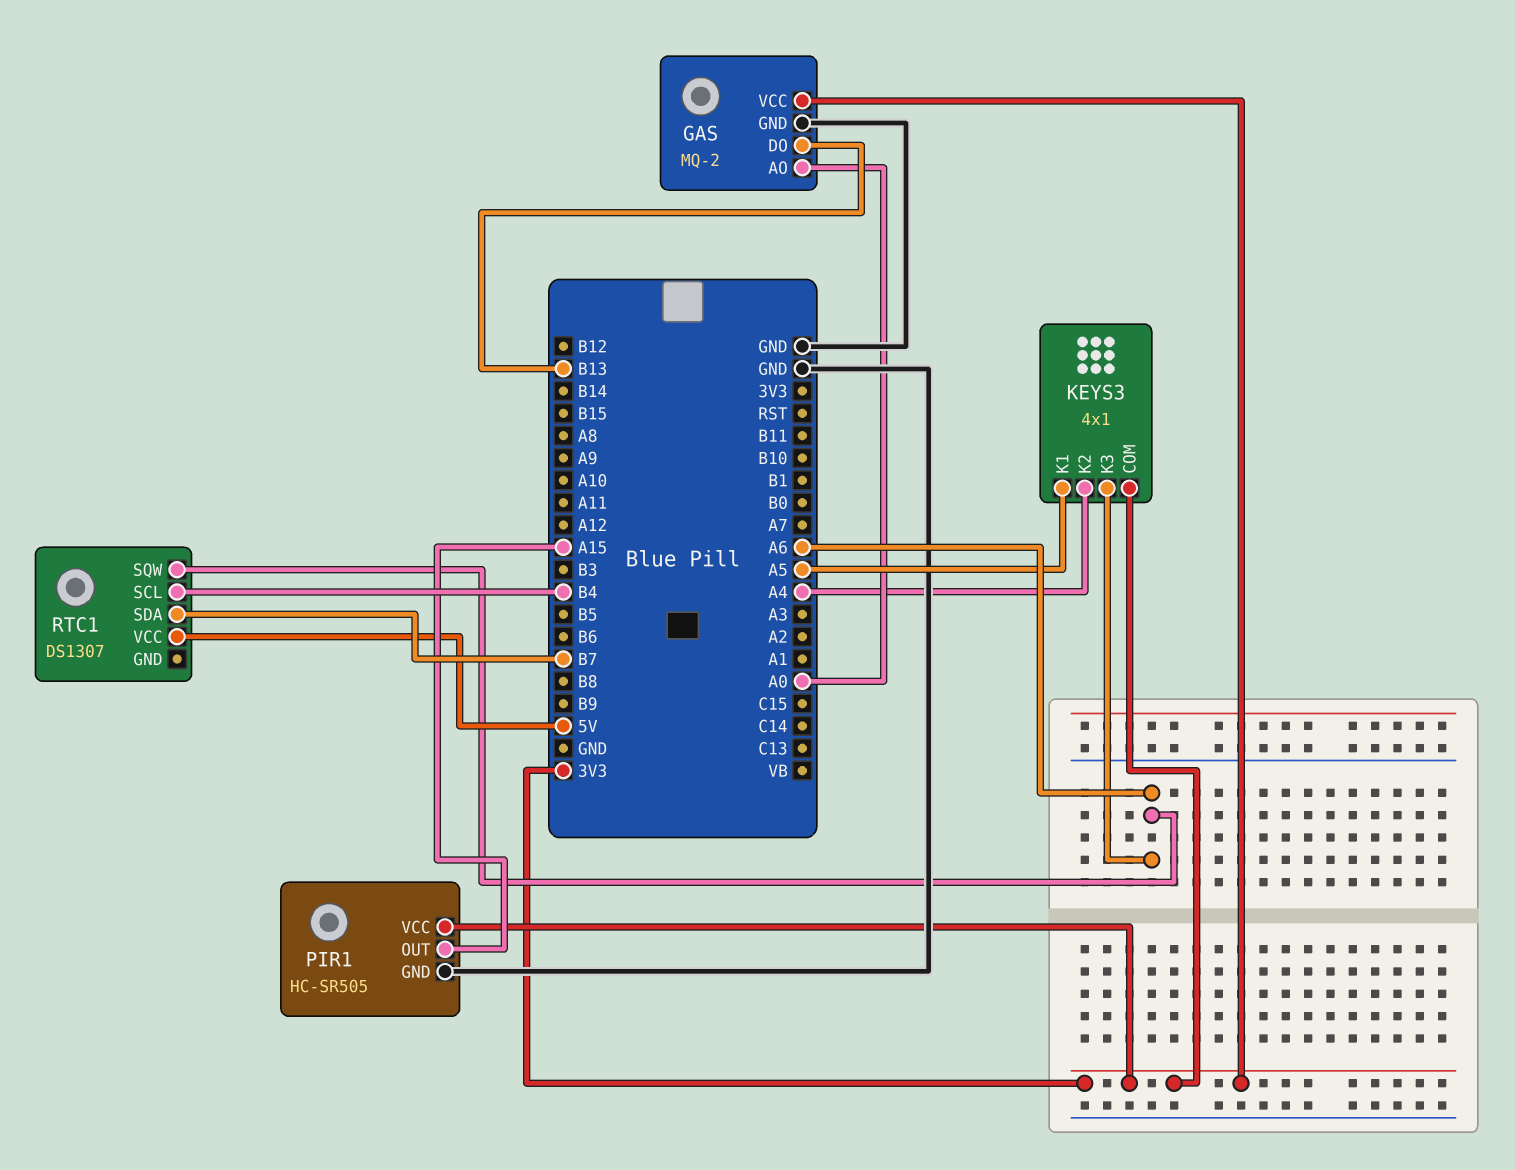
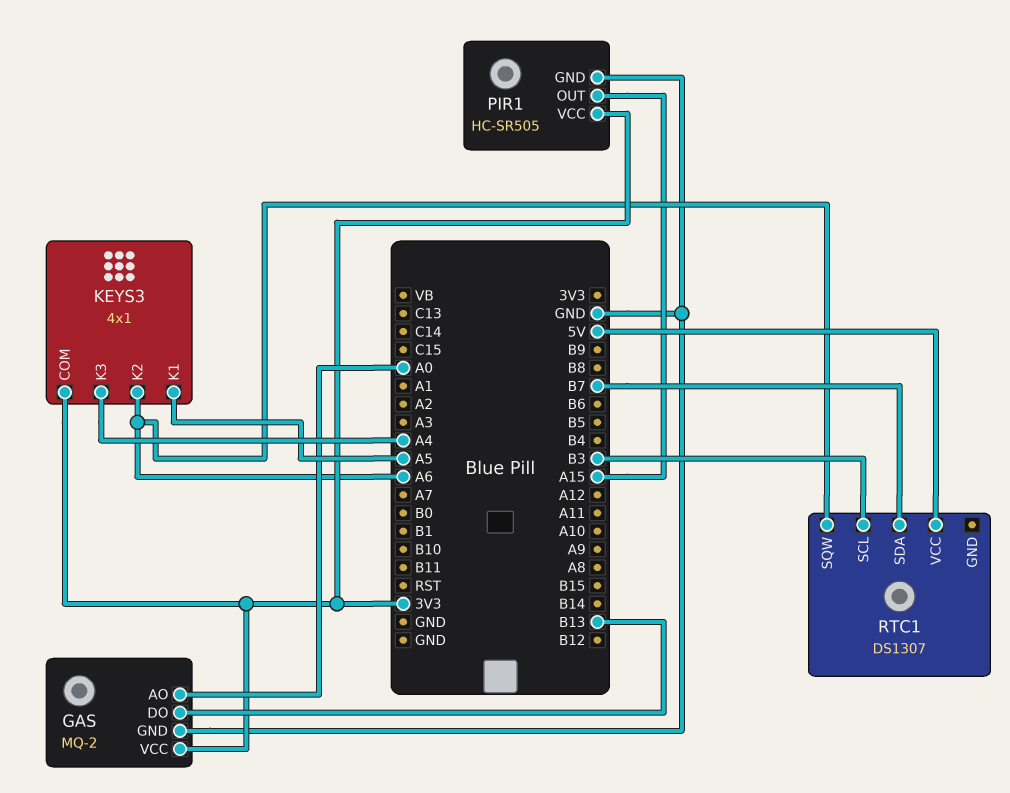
KEYS3 pin K2: A4 -> A6
KEYS3 pin K3: A6 -> A4
RTC1 pin SCL: B4 -> B3

